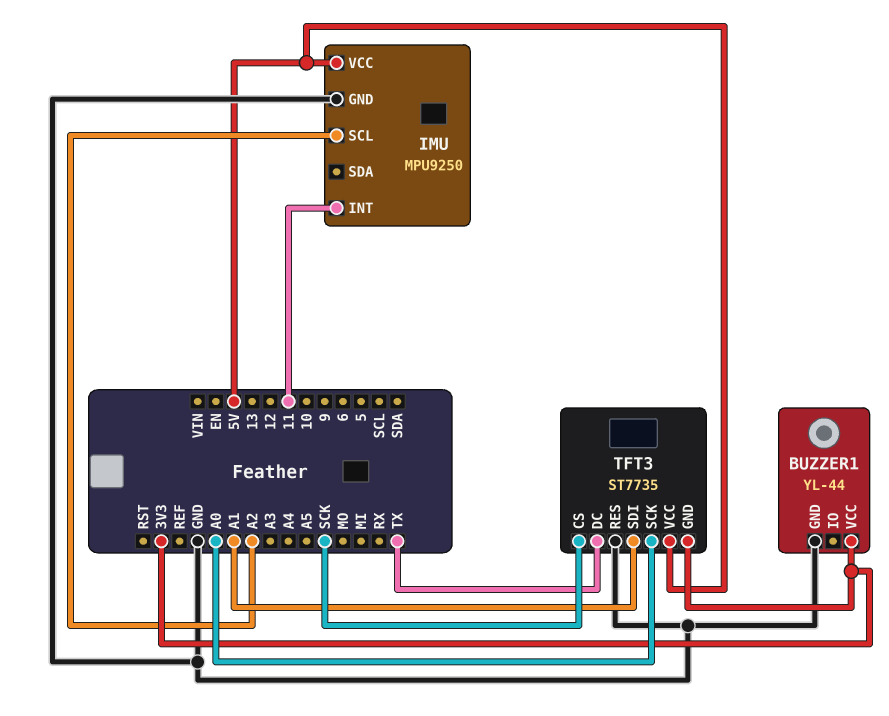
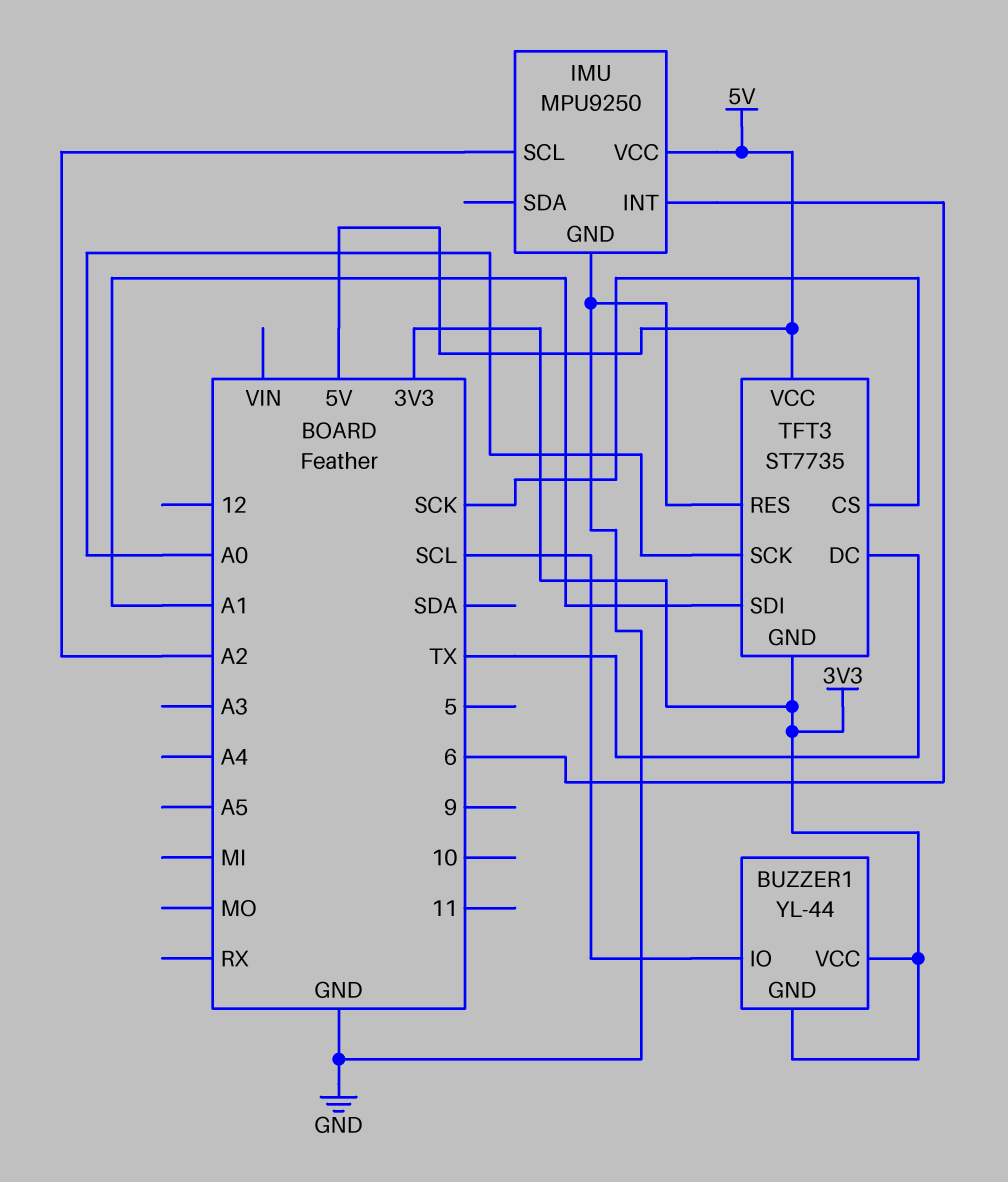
BUZZER1 pin GND: GND -> 3V3
BUZZER1 pin IO: none -> SCL
IMU pin INT: 11 -> 6

